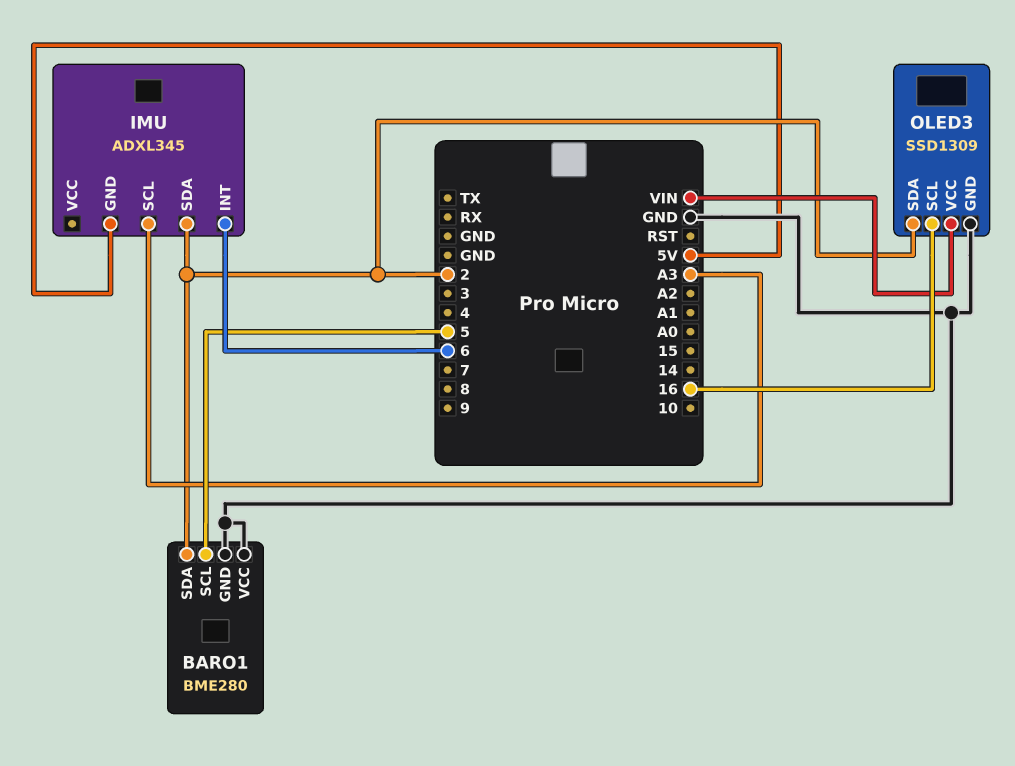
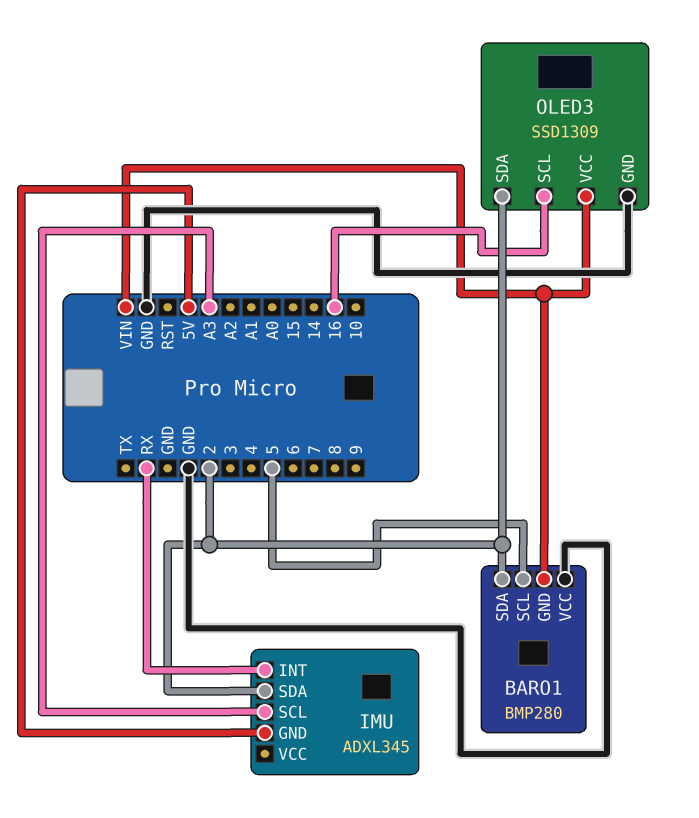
BARO1: BME280 -> BMP280
BARO1 pin GND: GND -> VIN
IMU pin INT: 6 -> RX

